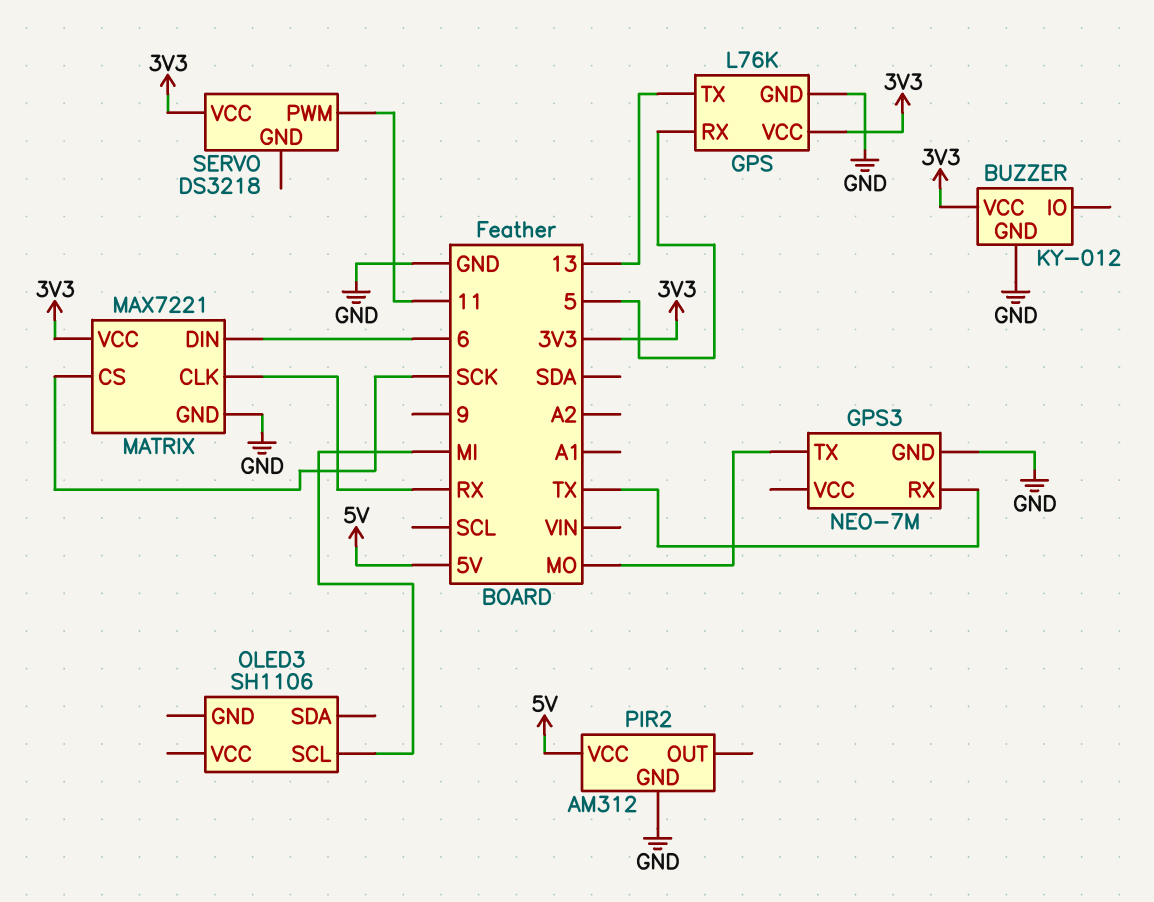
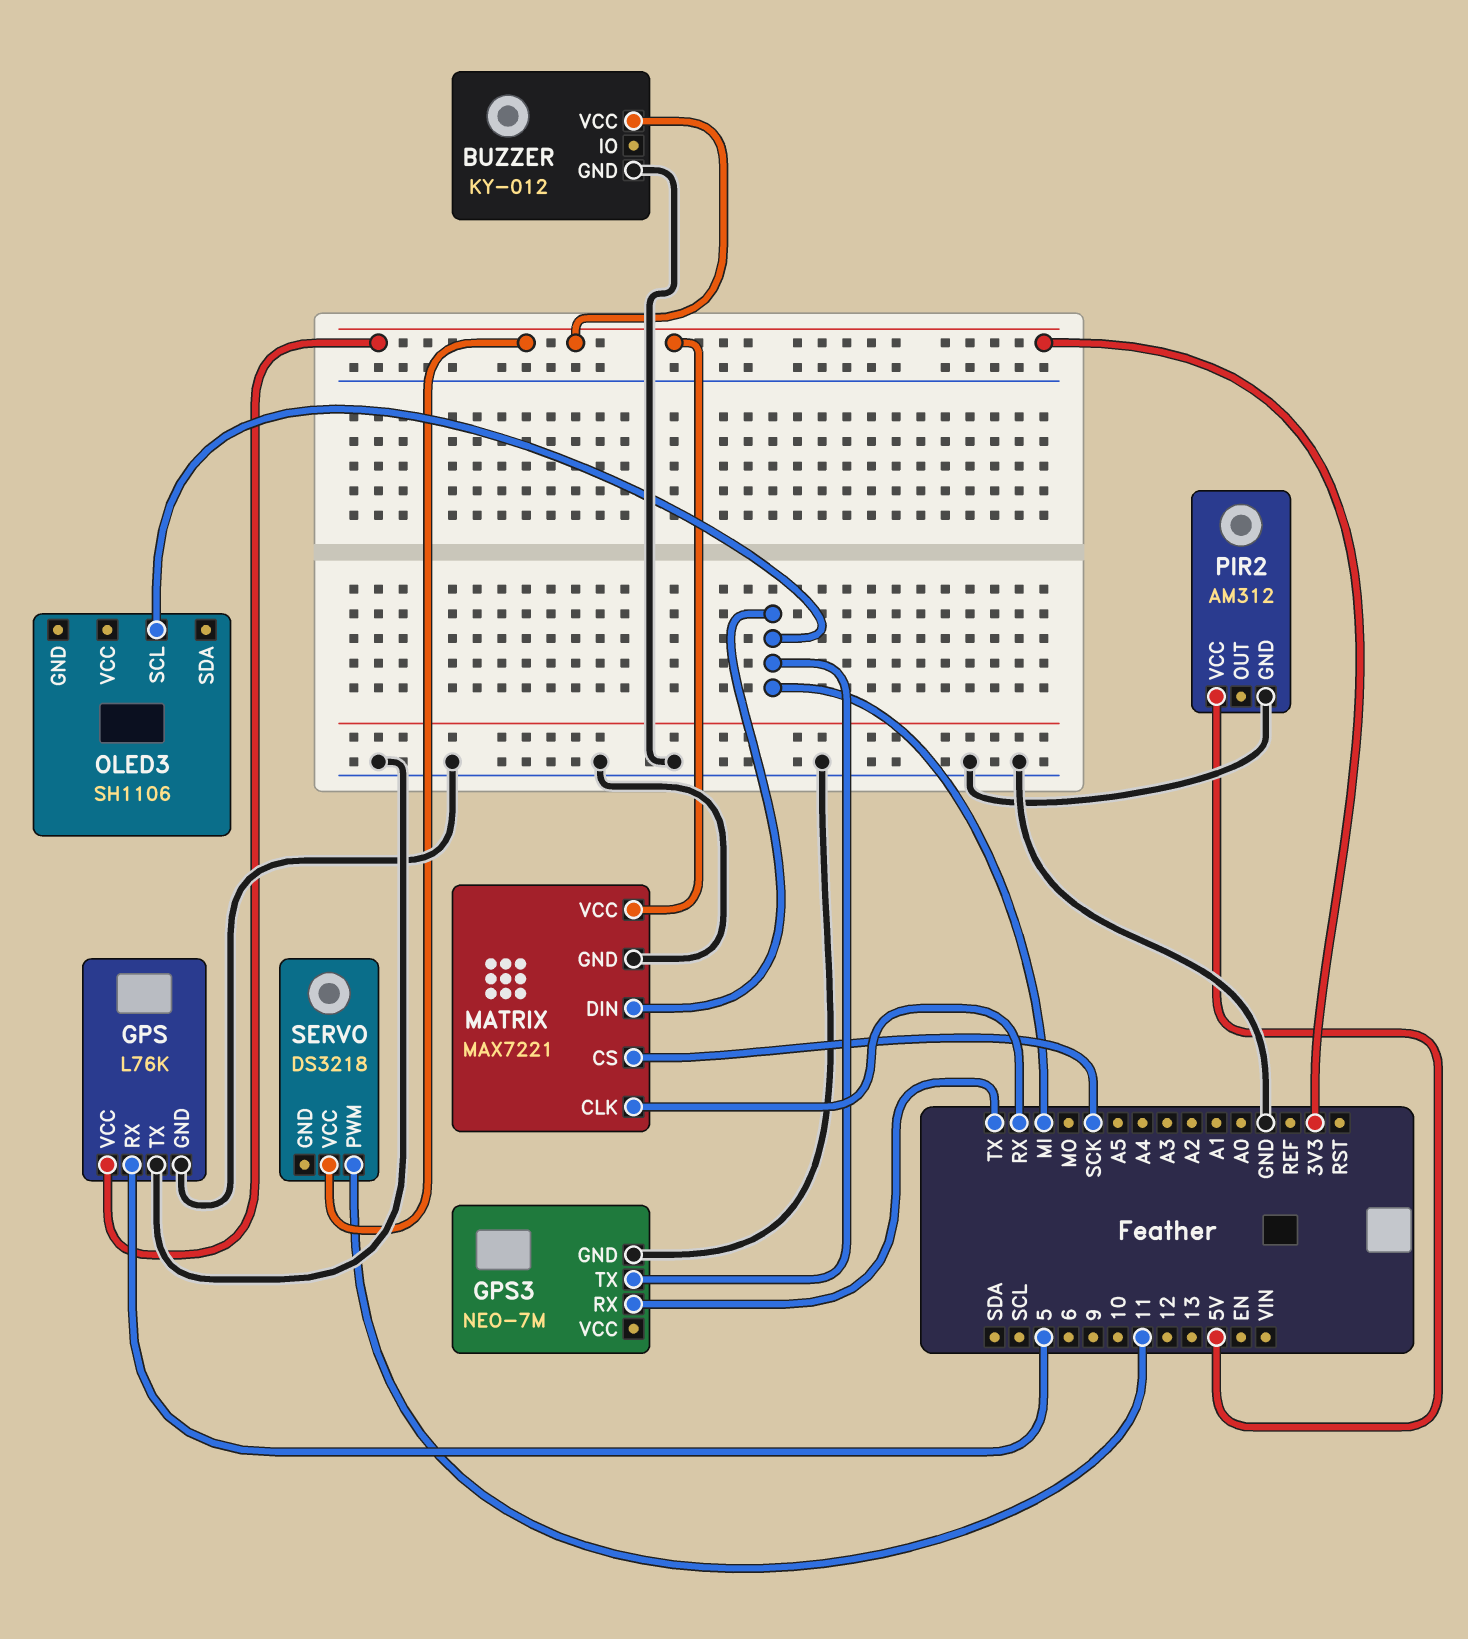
GPS pin TX: 13 -> GND
GPS3 pin TX: MO -> MI
MATRIX pin DIN: 6 -> MI

